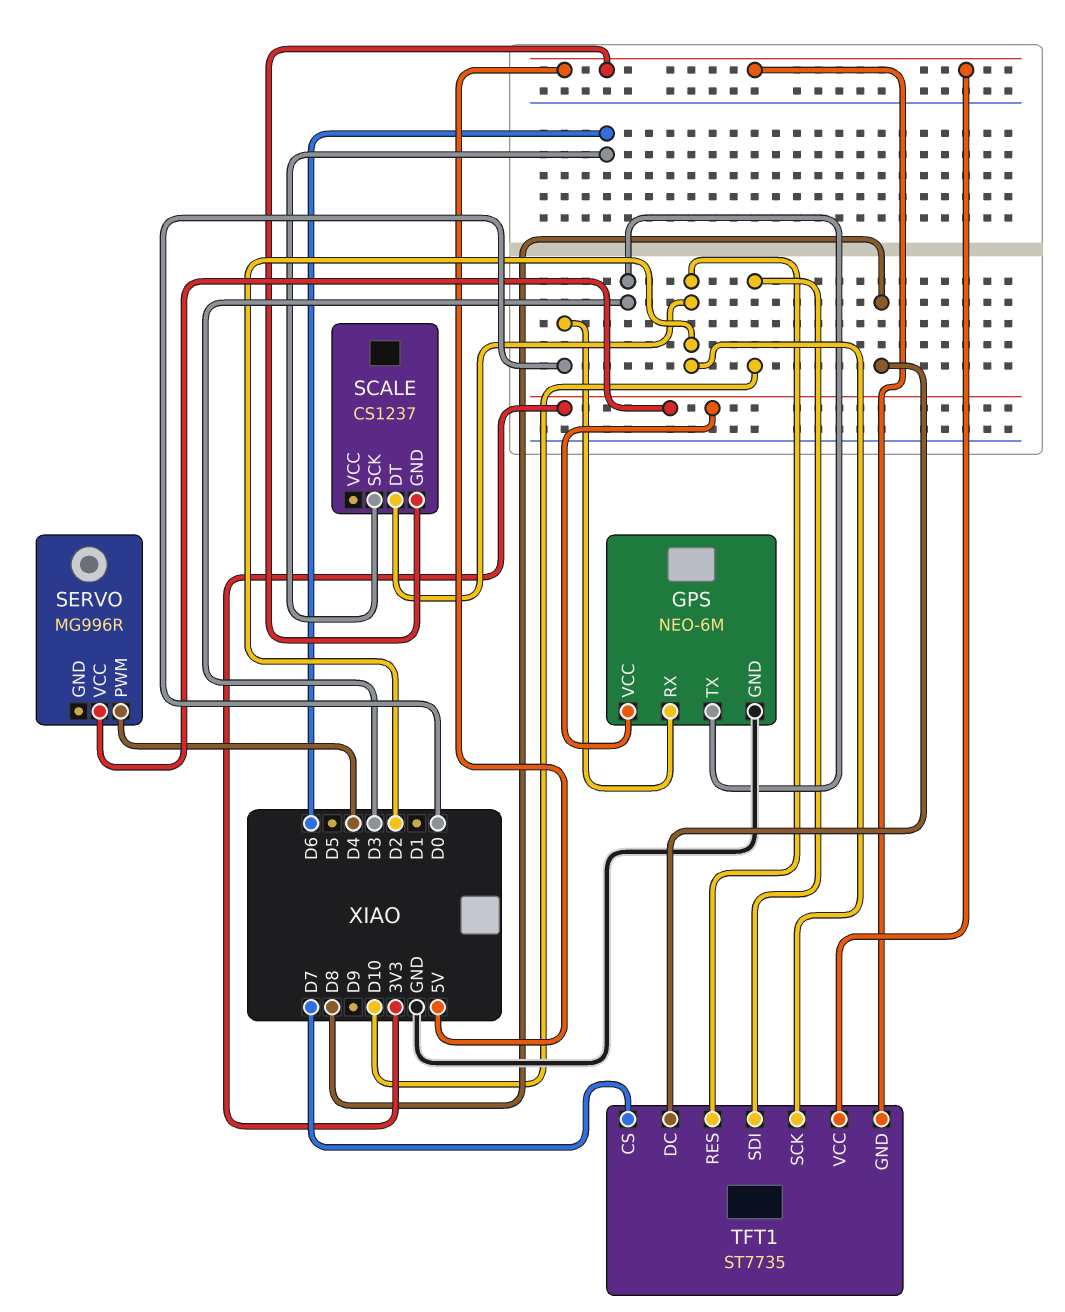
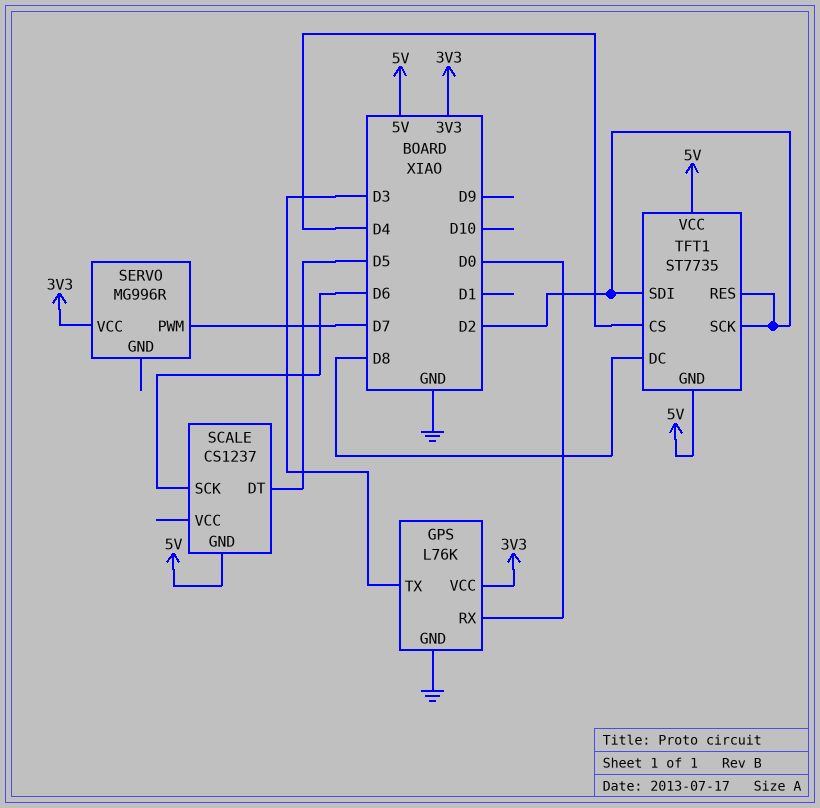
GPS: NEO-6M -> L76K
SCALE pin DT: D2 -> D5
SERVO pin PWM: D4 -> D7
TFT1 pin CS: D7 -> D4
TFT1 pin SDI: D10 -> D2

